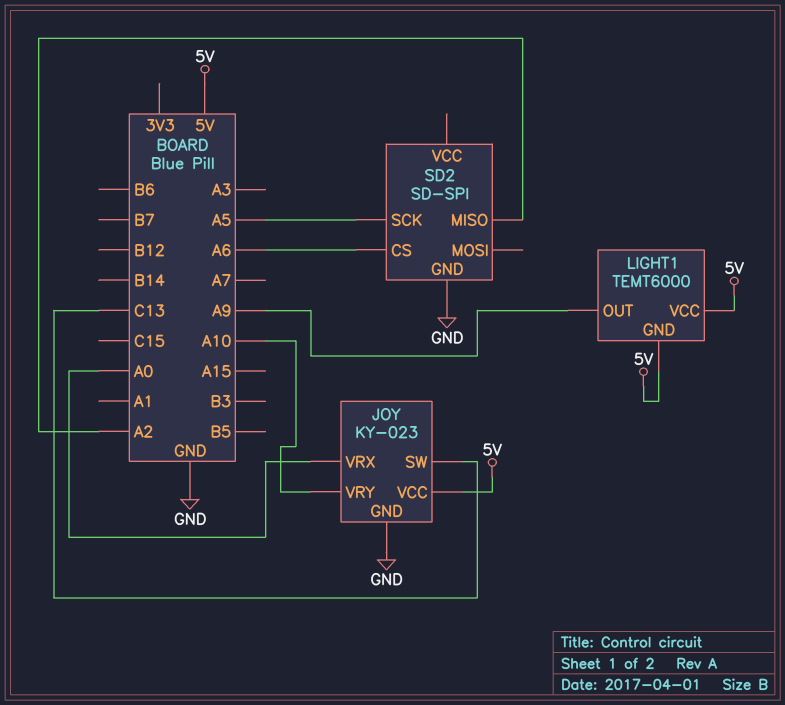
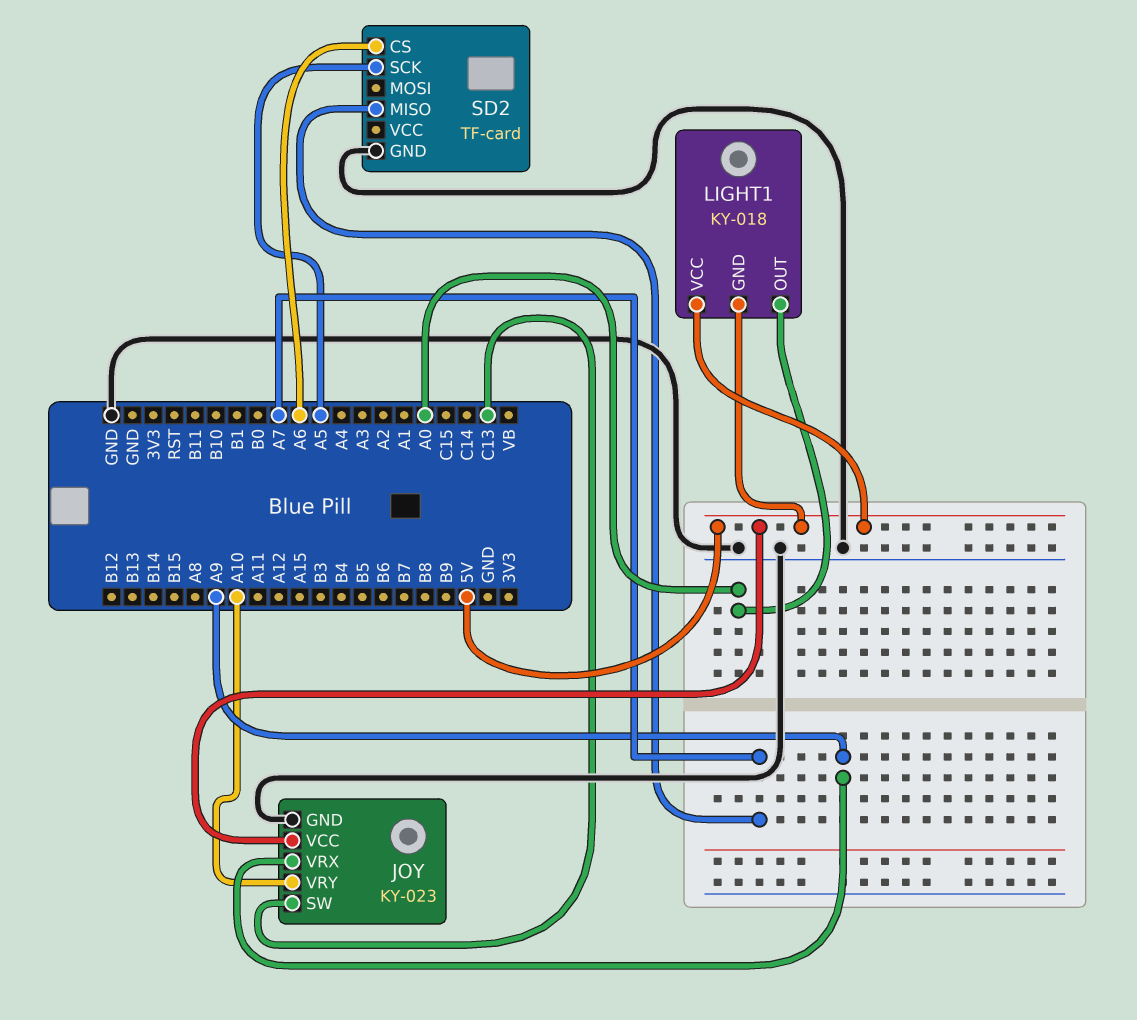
JOY pin VRX: A0 -> A9
LIGHT1: TEMT6000 -> KY-018
LIGHT1 pin OUT: A9 -> A0
SD2: SD-SPI -> TF-card
SD2 pin MISO: A2 -> A7

